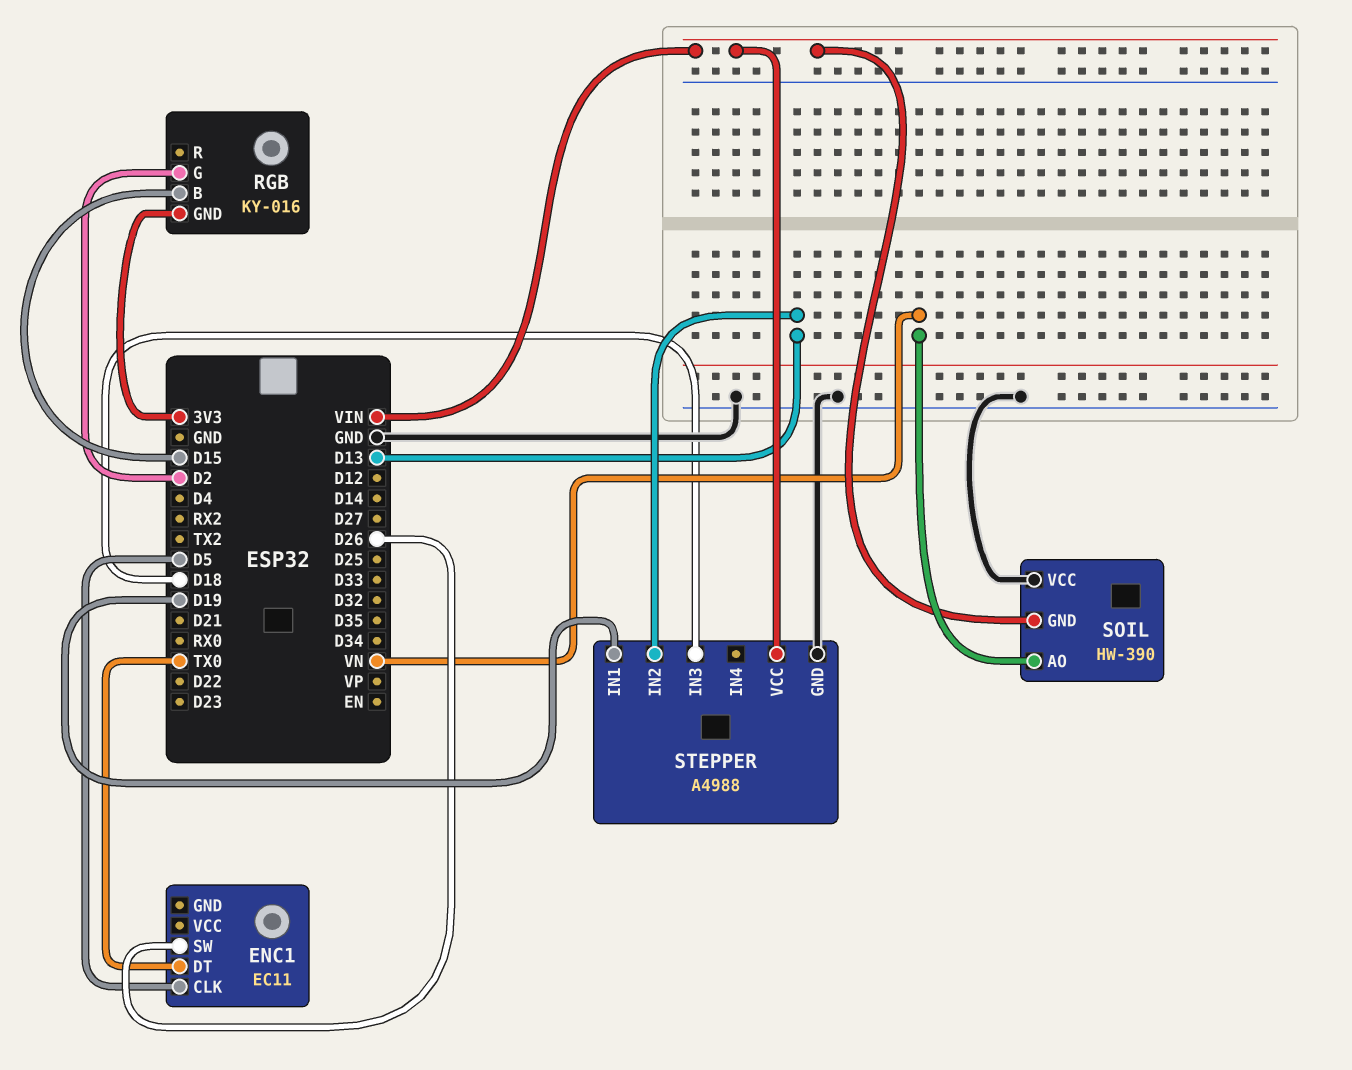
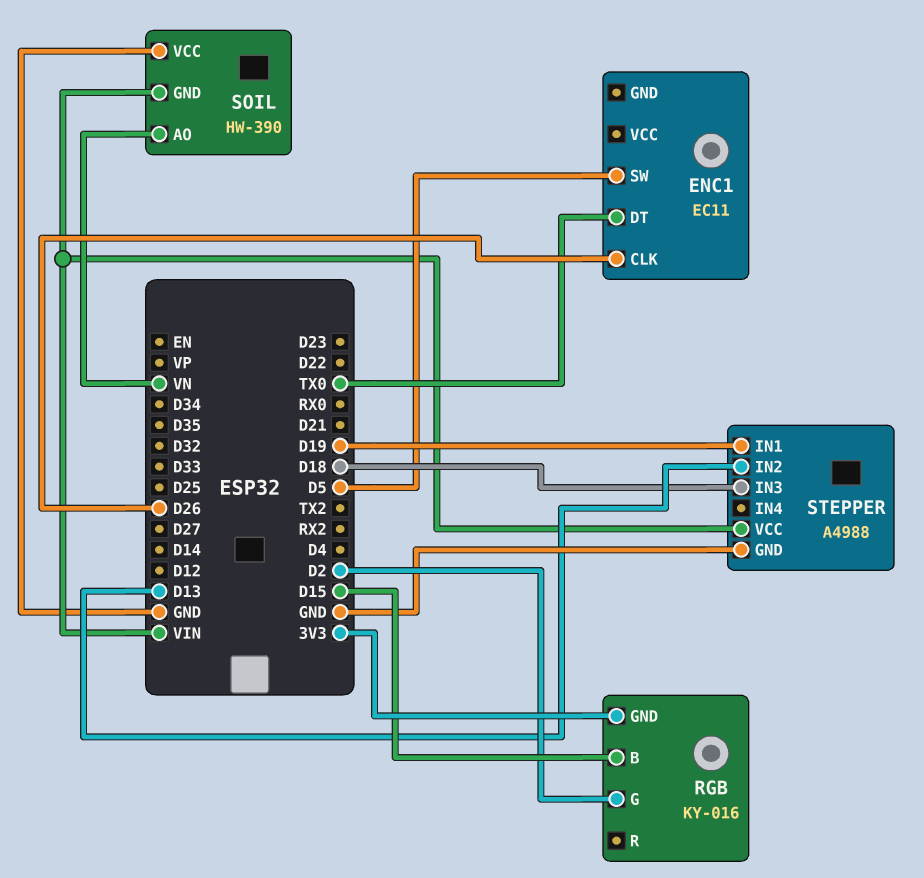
ENC1 pin CLK: D5 -> D26
ENC1 pin SW: D26 -> D5

